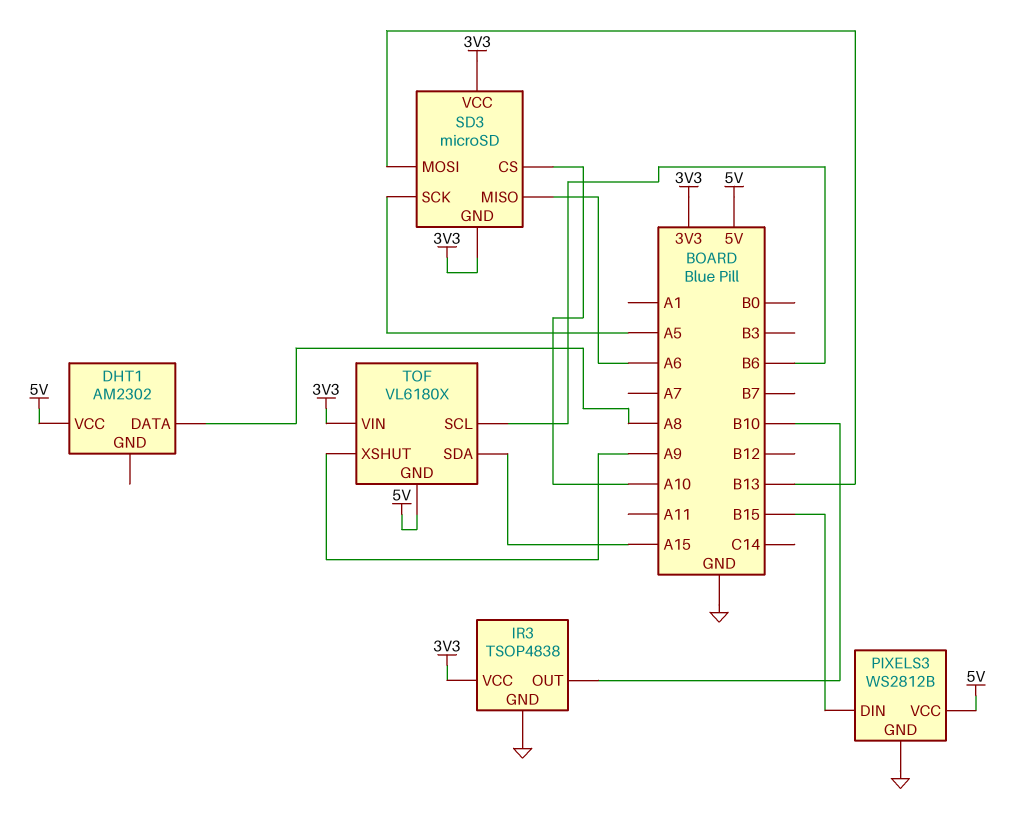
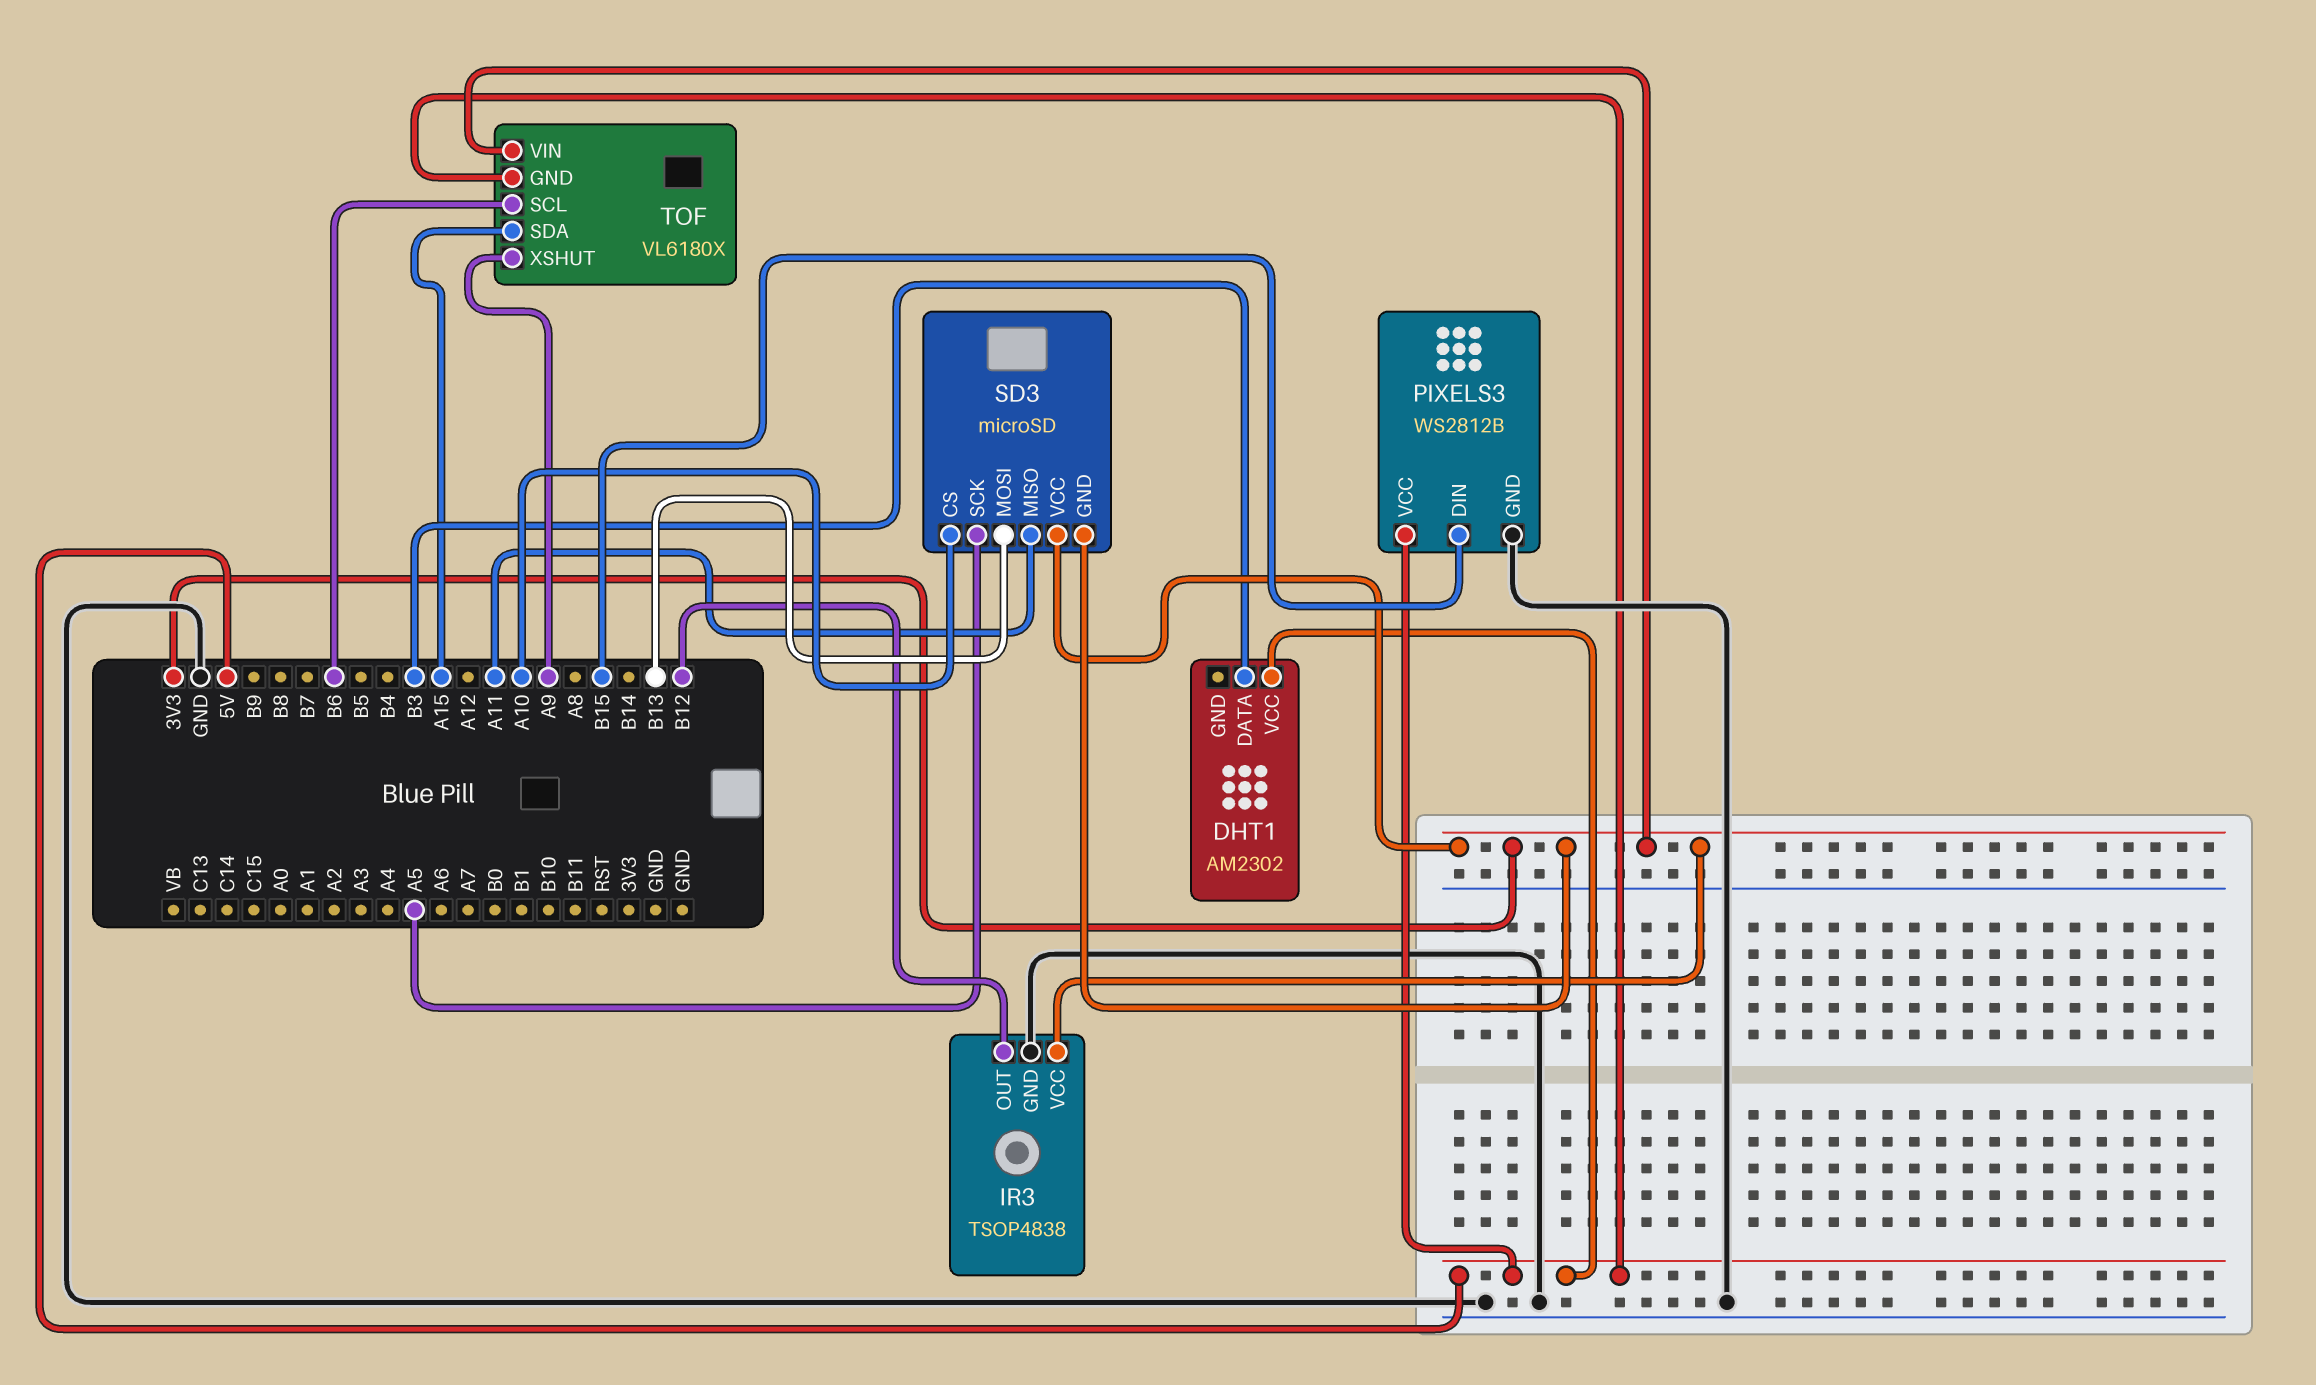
DHT1 pin DATA: A8 -> B3
IR3 pin OUT: B10 -> B12
SD3 pin MISO: A6 -> A11

